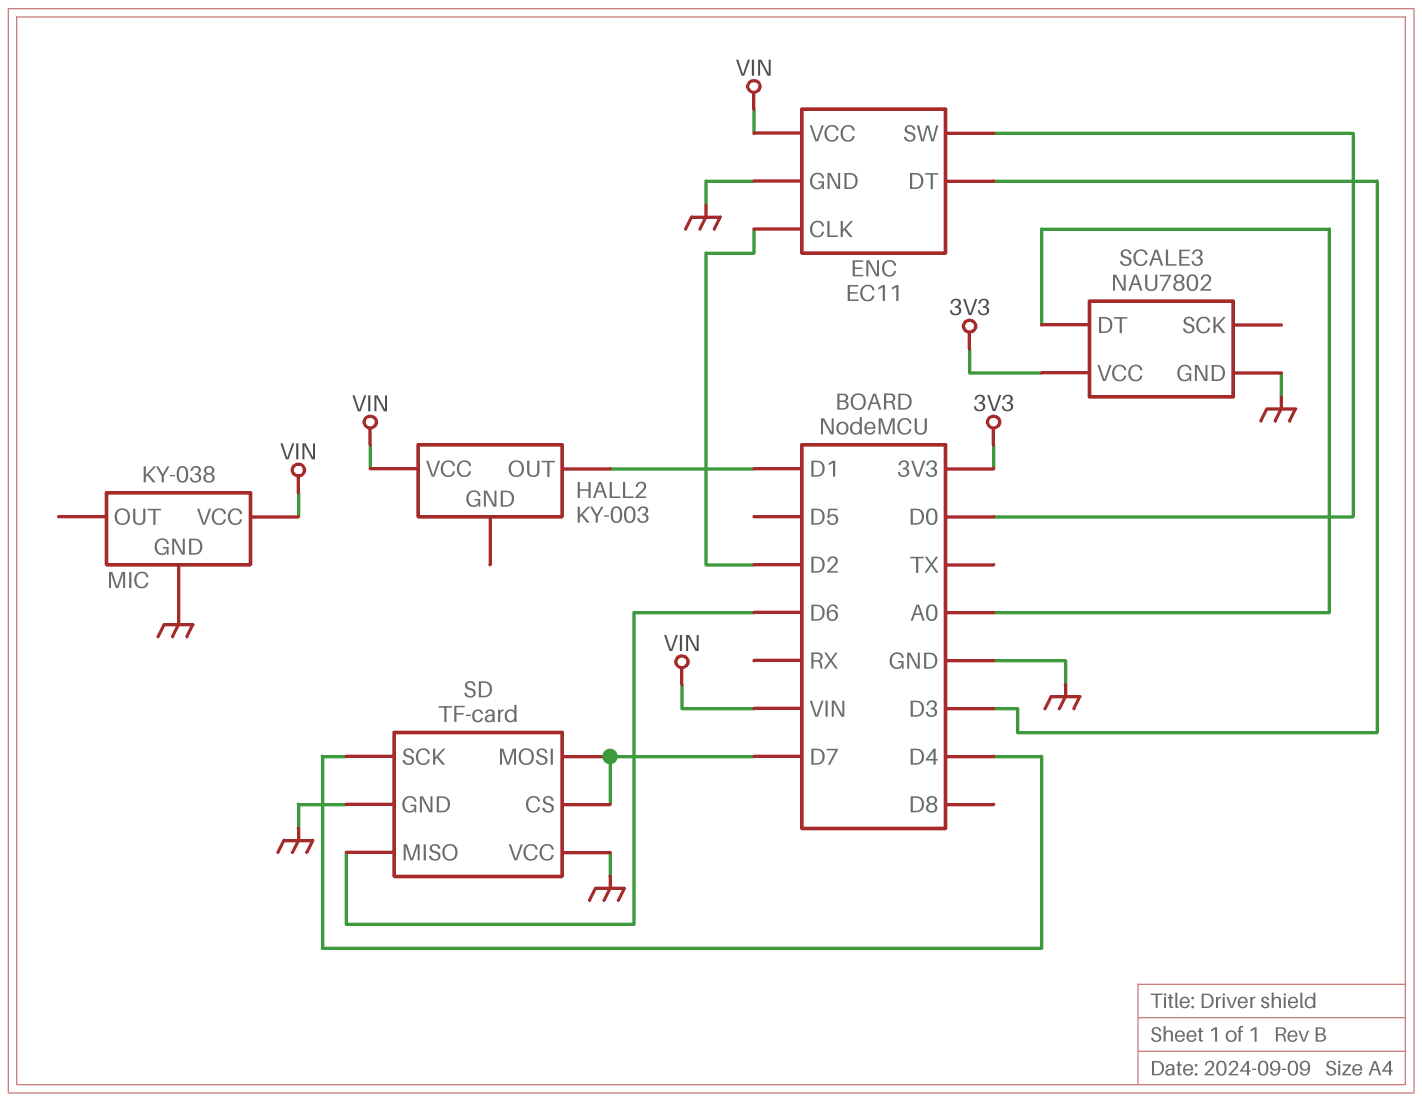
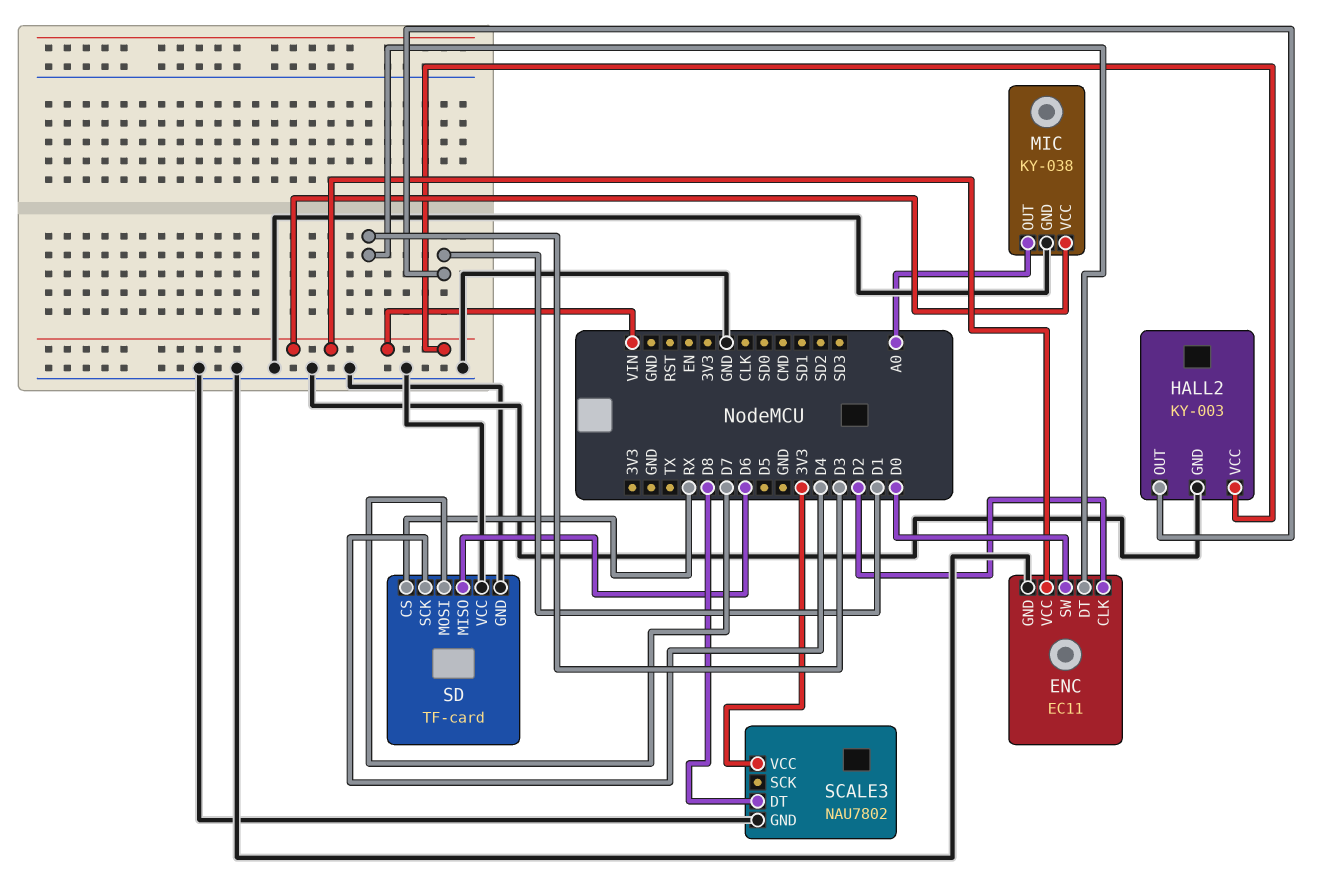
HALL2 pin GND: none -> GND
MIC pin OUT: none -> A0
SCALE3 pin DT: A0 -> D8
SD pin CS: D7 -> RX

